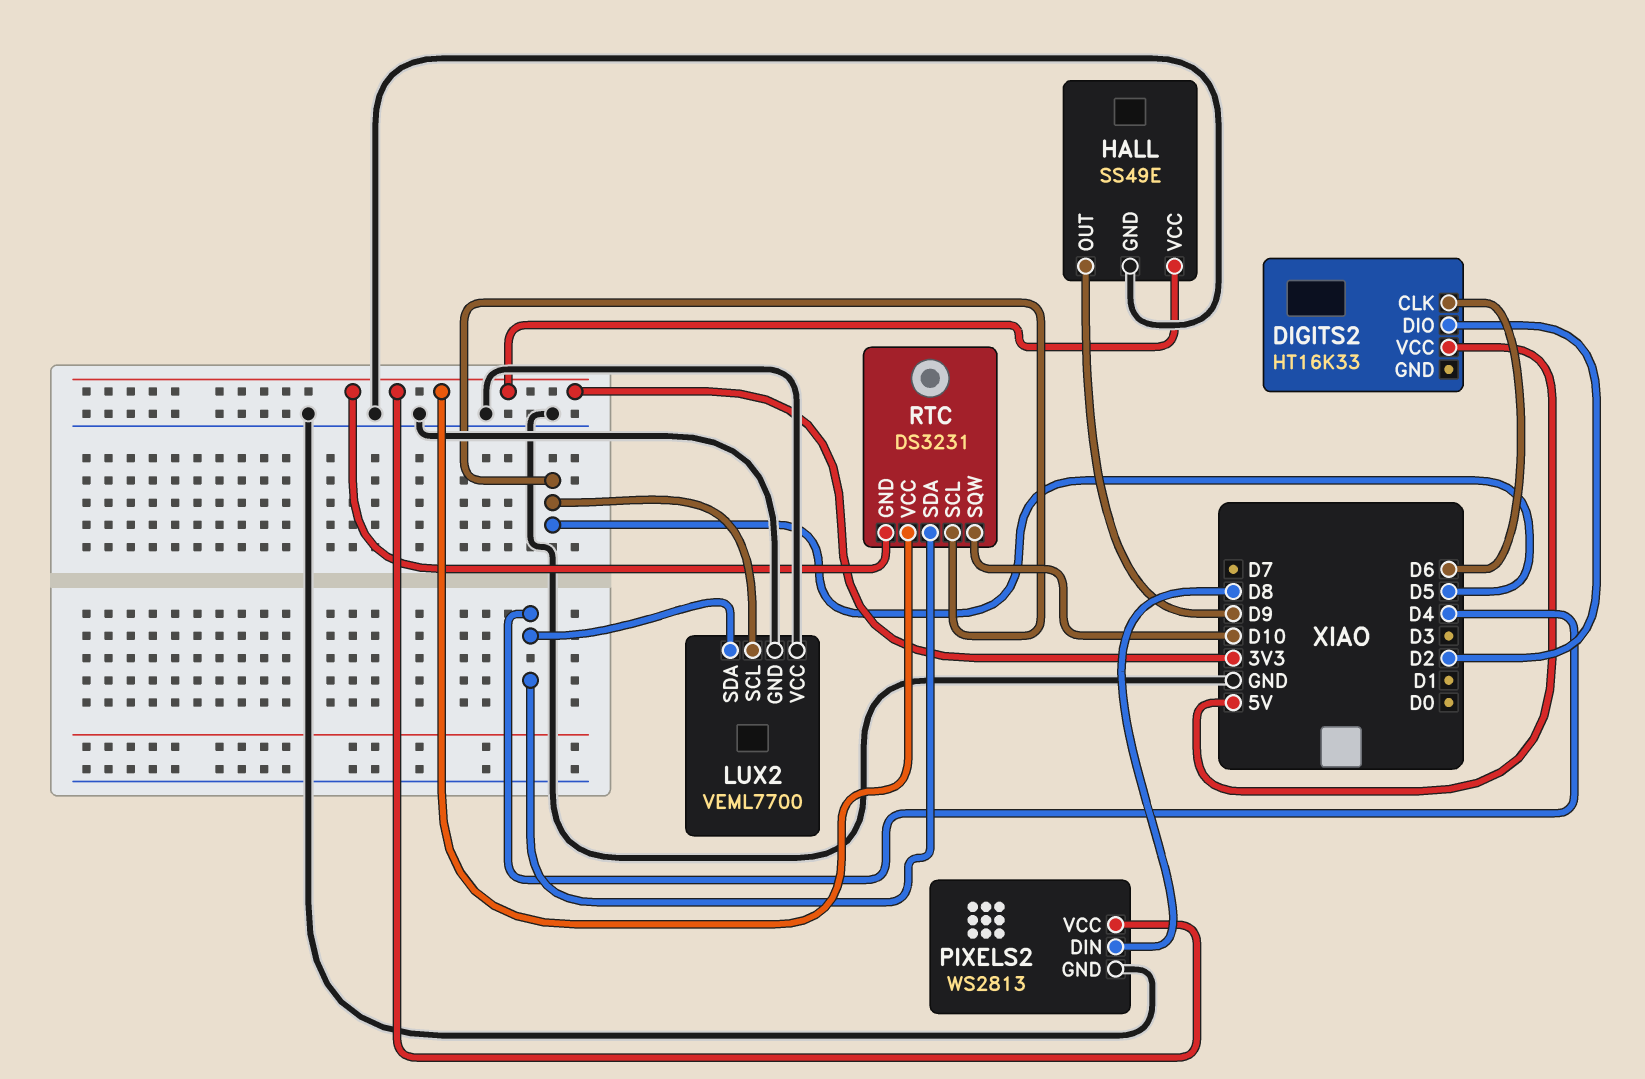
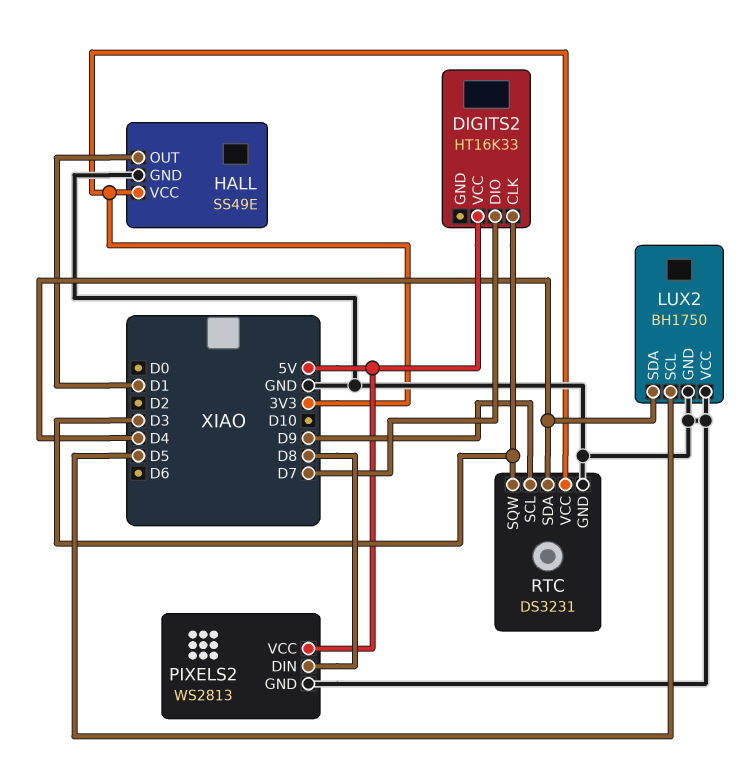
DIGITS2 pin CLK: D6 -> D3
DIGITS2 pin DIO: D2 -> D7
HALL pin OUT: D9 -> D1
LUX2: VEML7700 -> BH1750
PIXELS2 pin VCC: 3V3 -> 5V
RTC pin GND: 3V3 -> GND
RTC pin SCL: D5 -> D9
RTC pin SQW: D10 -> D3

